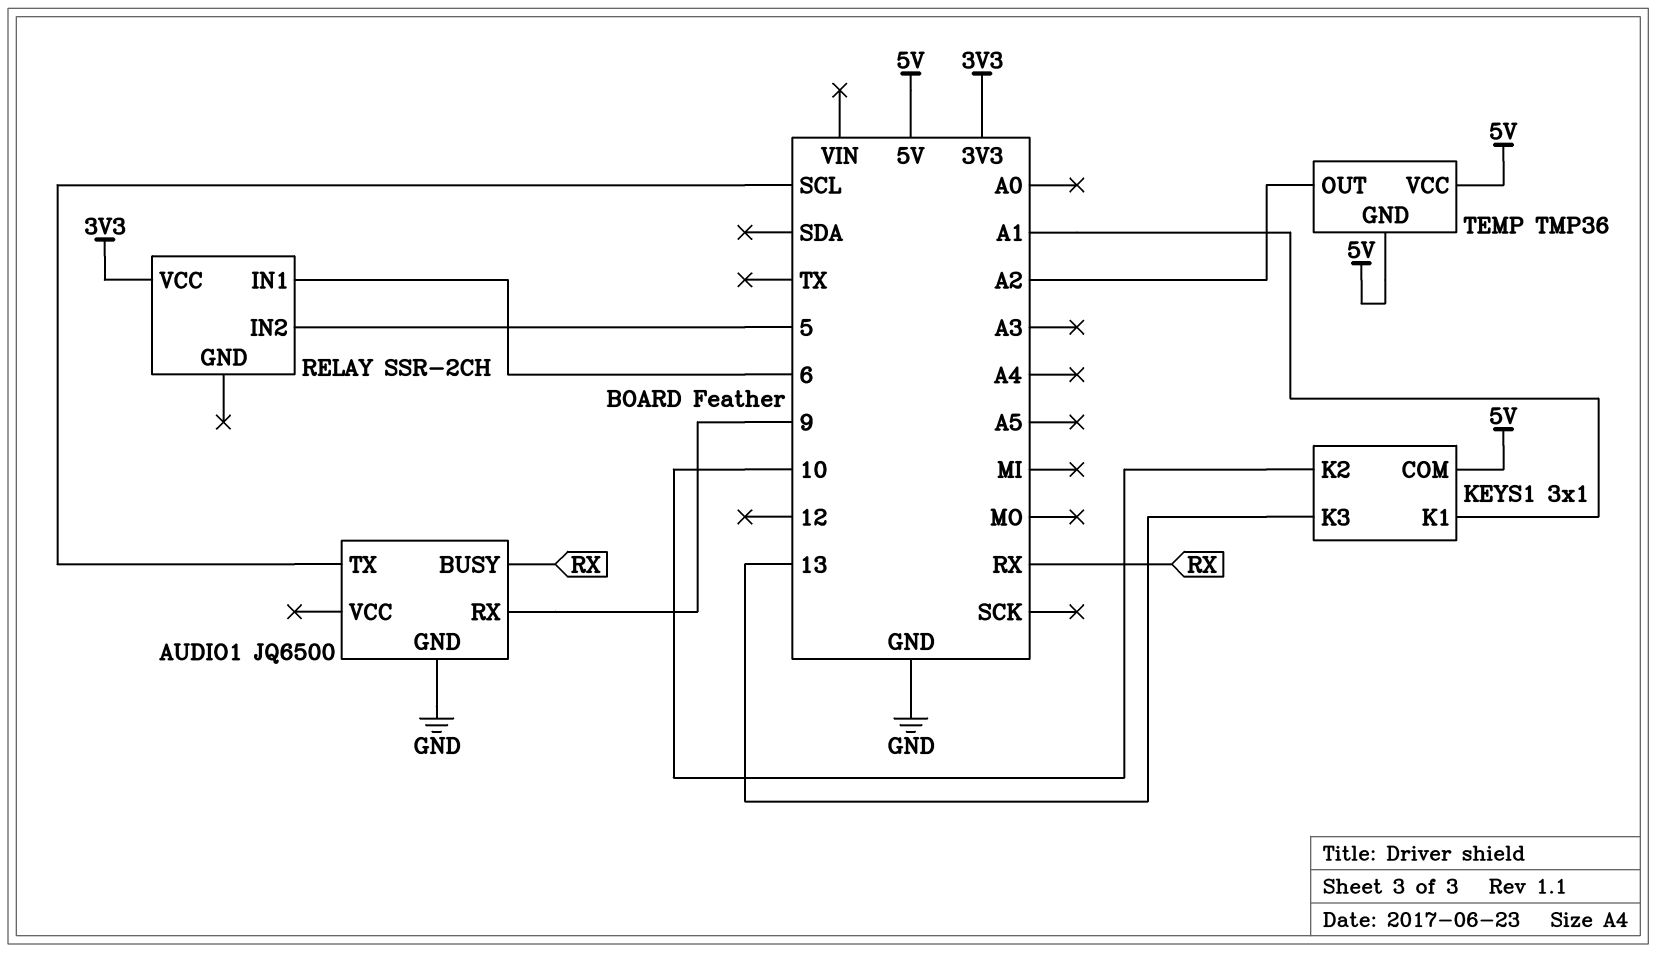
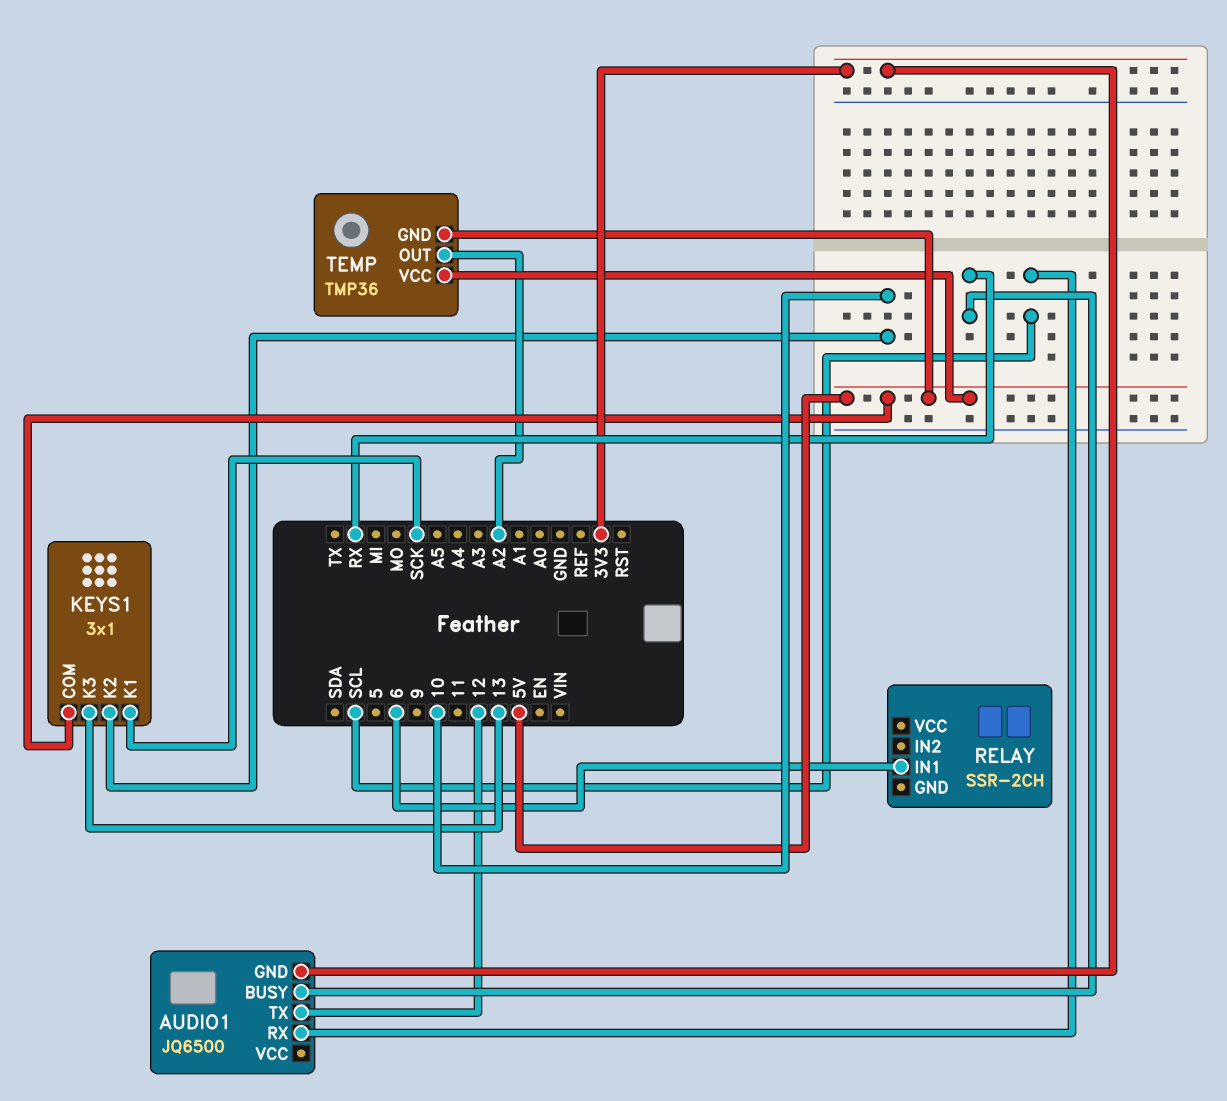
AUDIO1 pin GND: GND -> 3V3
AUDIO1 pin RX: 9 -> SCL
AUDIO1 pin TX: SCL -> 12
KEYS1 pin K1: A1 -> SCK
RELAY pin IN2: 5 -> none
RELAY pin VCC: 3V3 -> none

